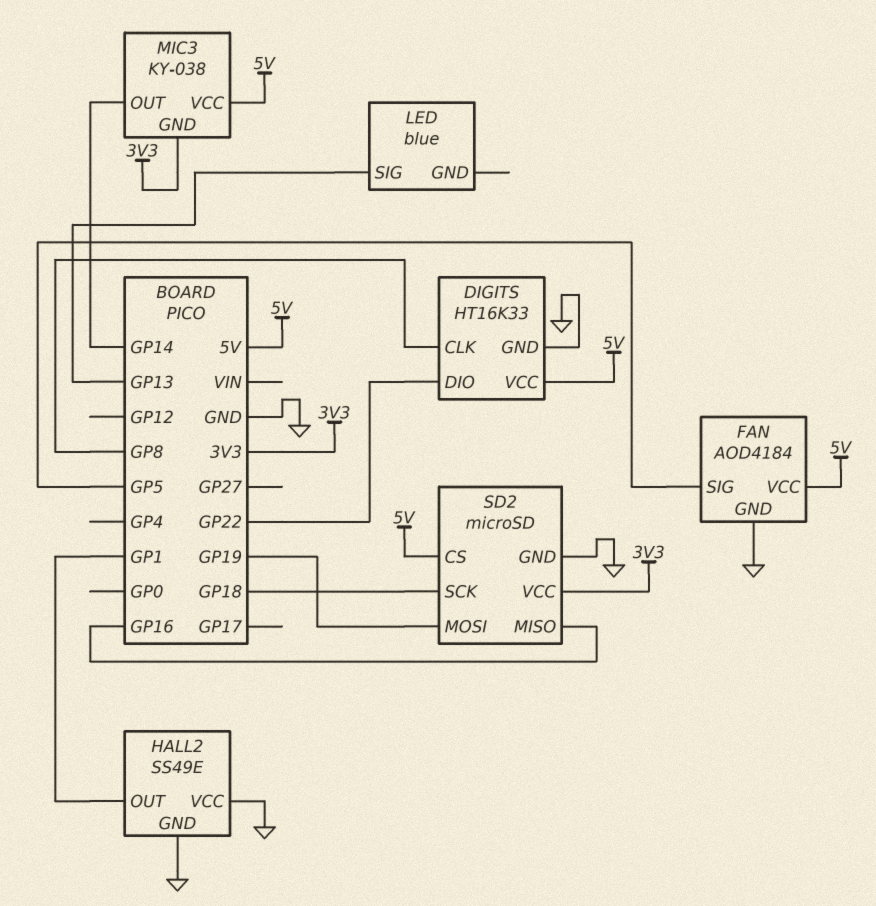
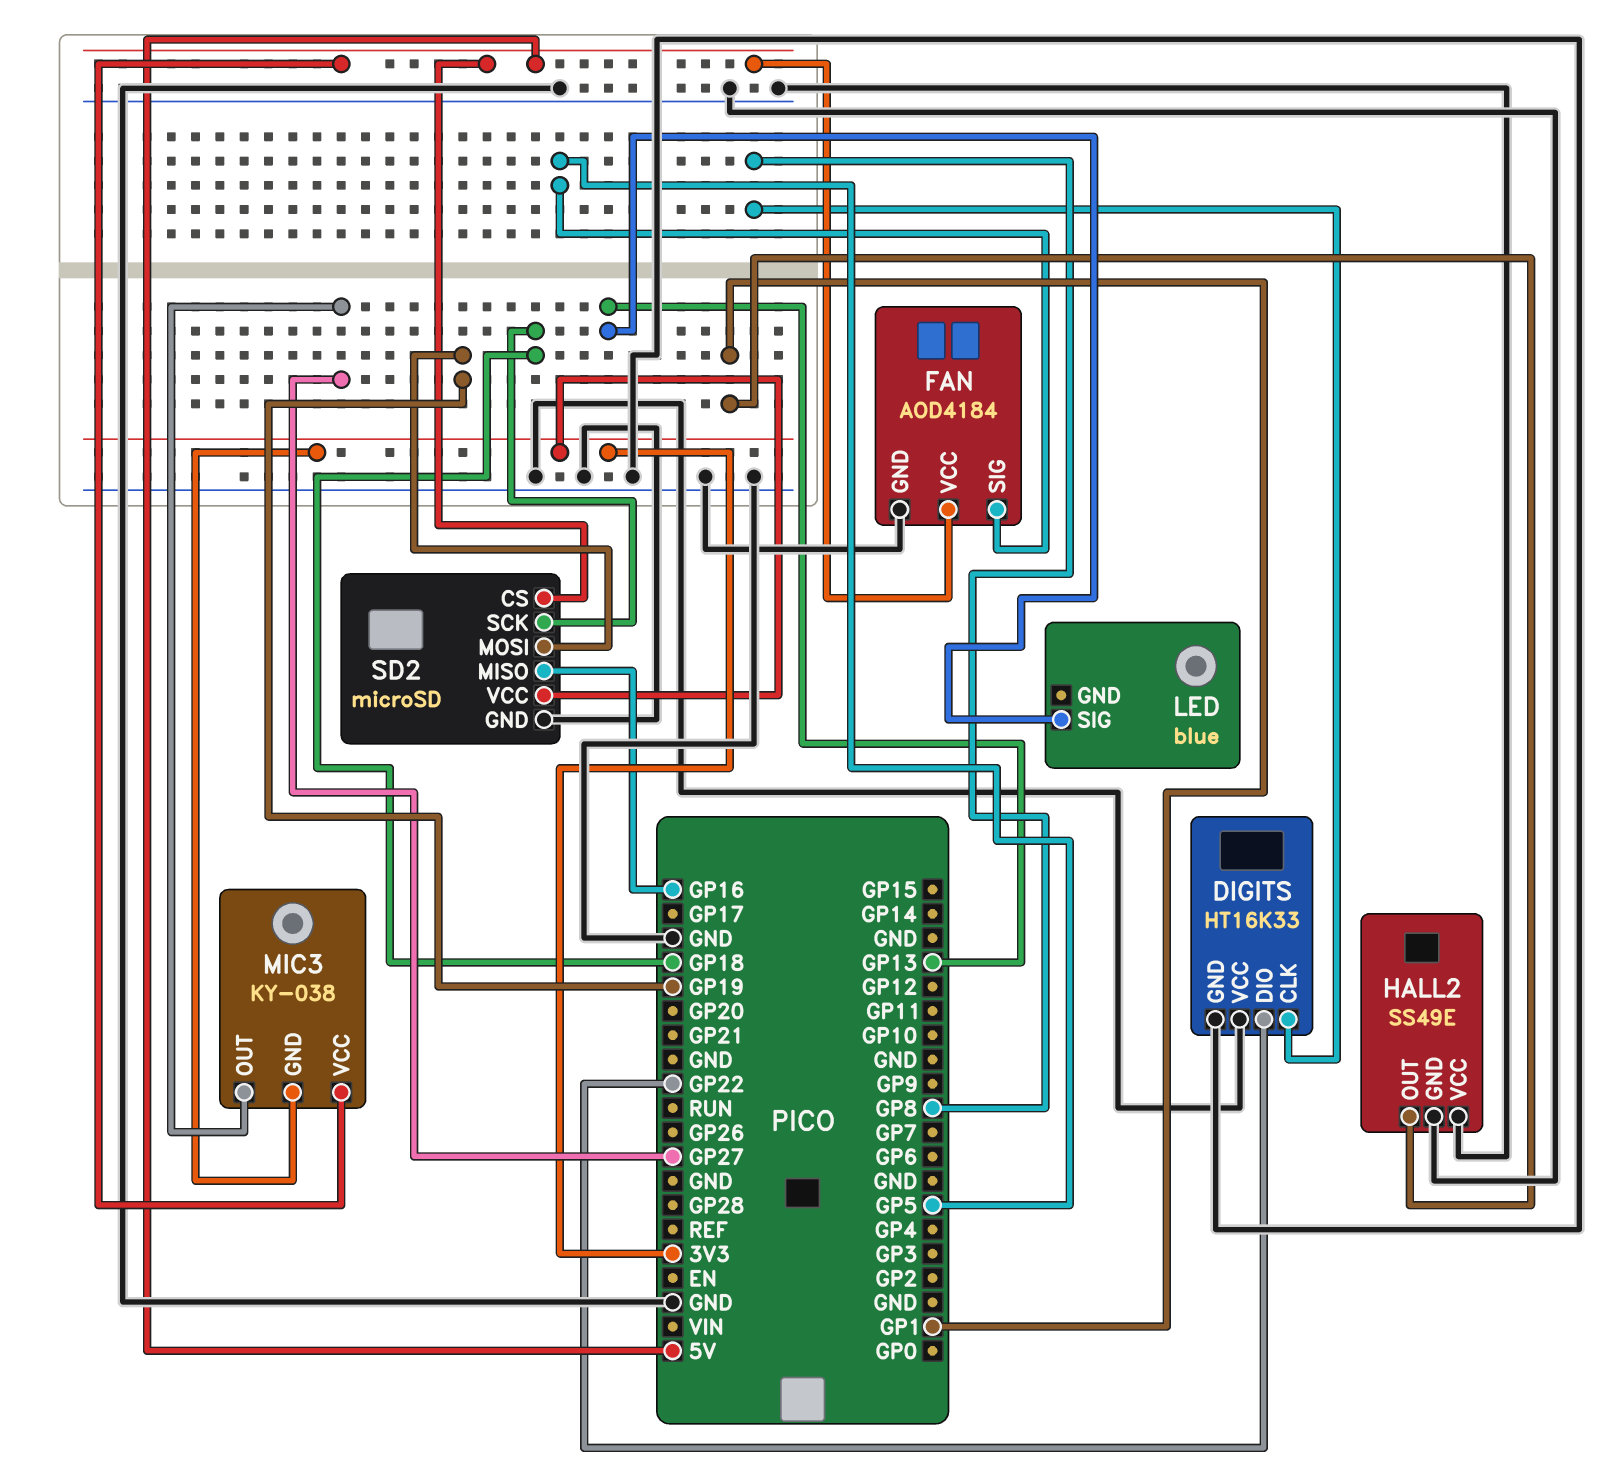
DIGITS pin VCC: 5V -> GND
MIC3 pin OUT: GP14 -> GP27

